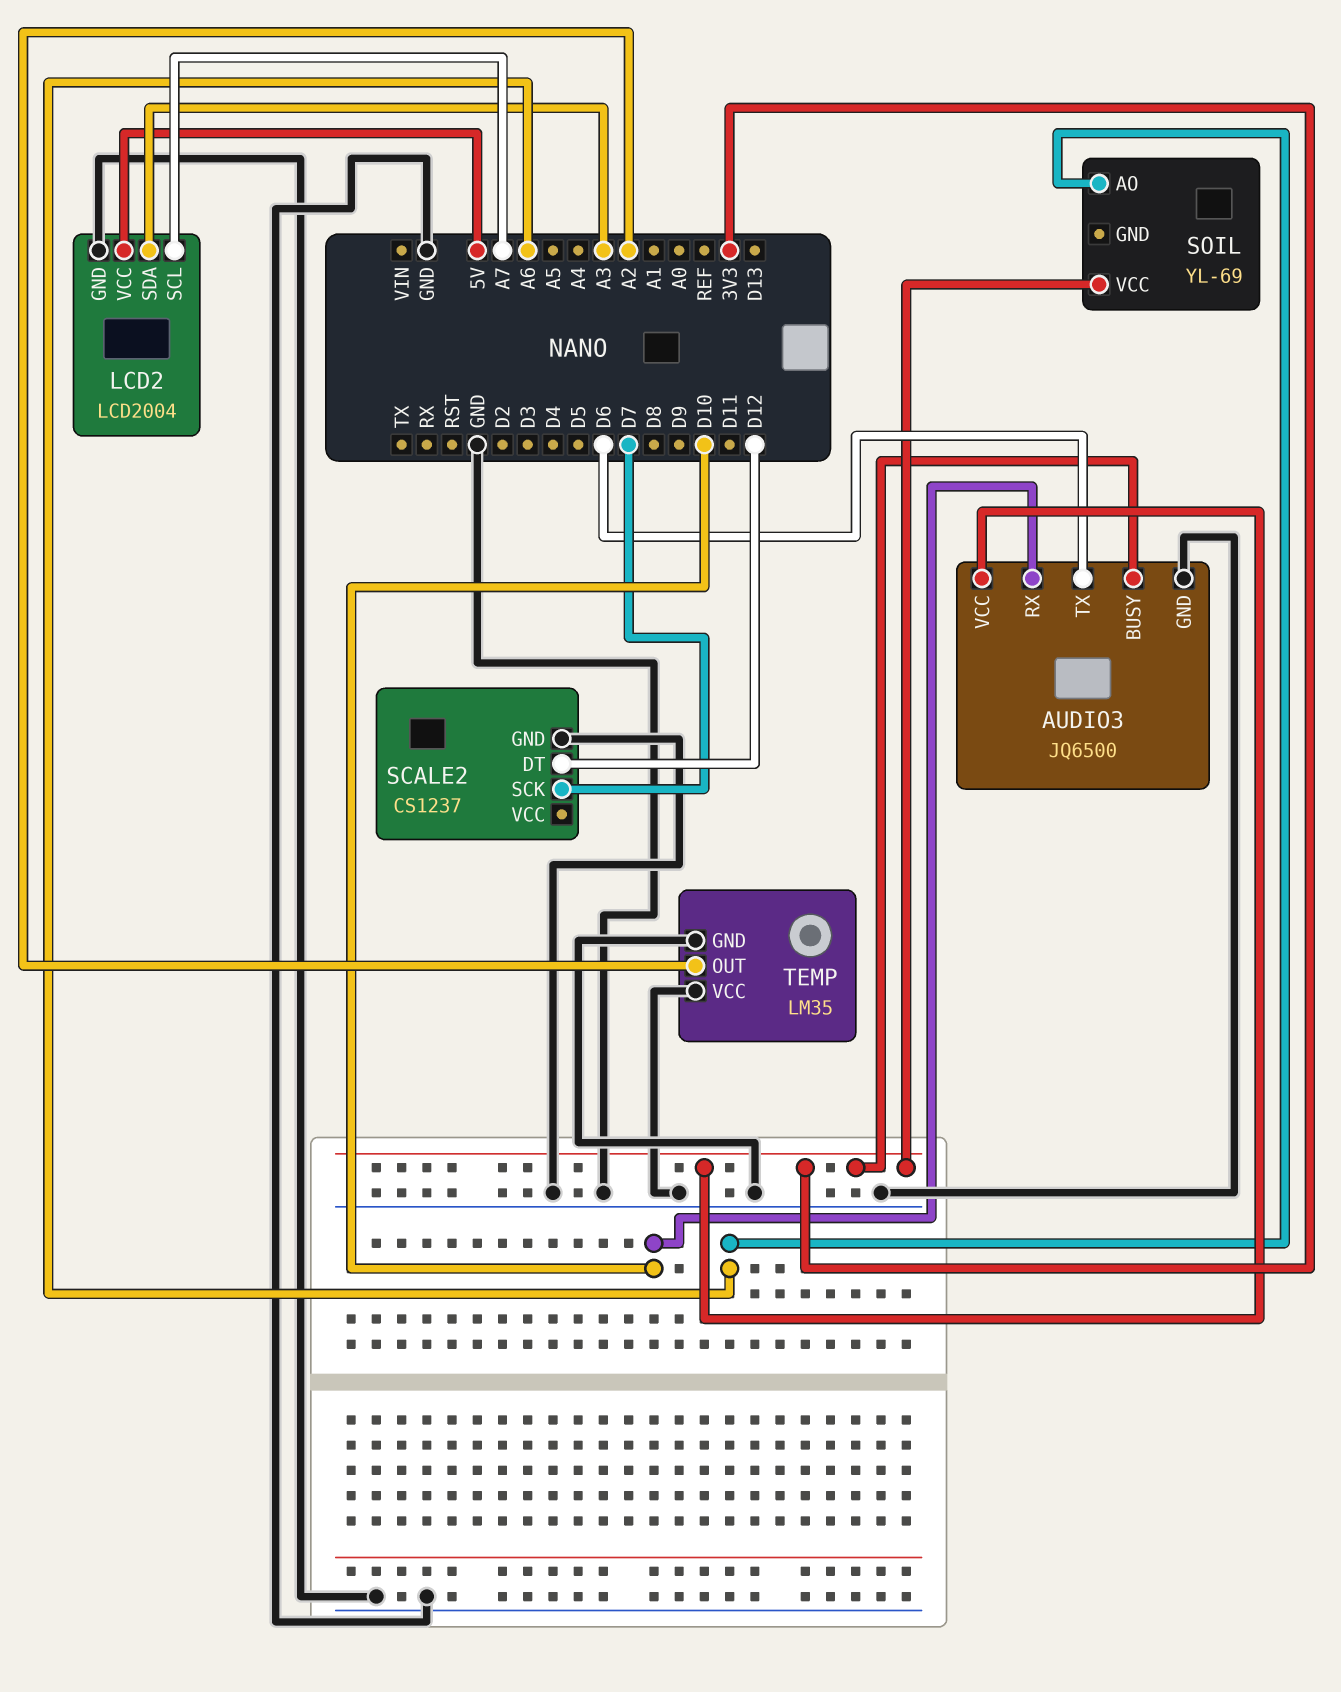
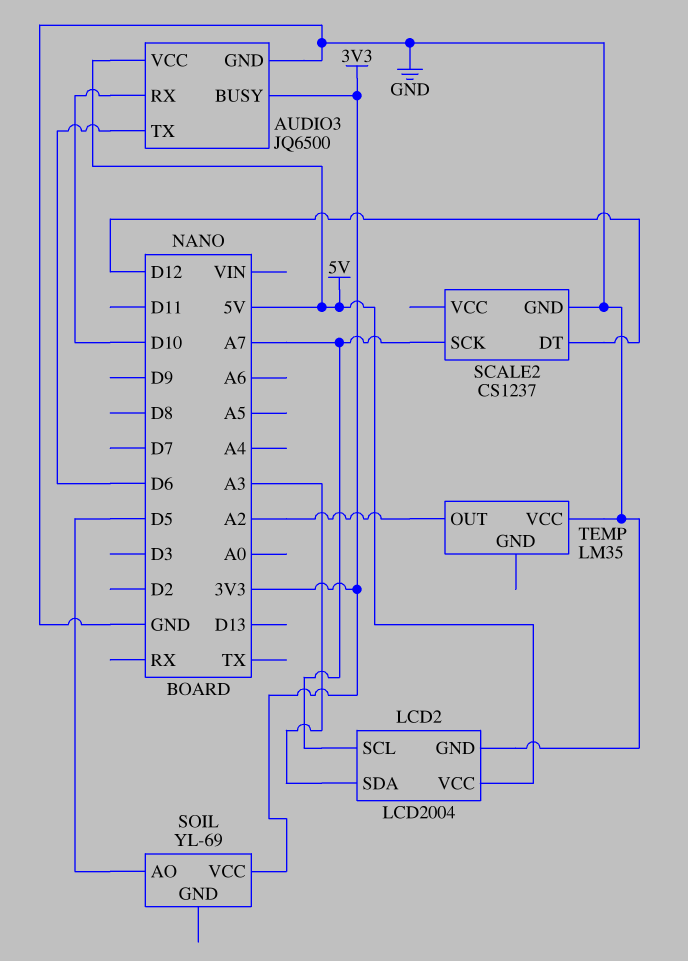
AUDIO3 pin VCC: 3V3 -> 5V
SCALE2 pin SCK: D7 -> A7
SOIL pin AO: A6 -> D5
TEMP pin GND: GND -> none

